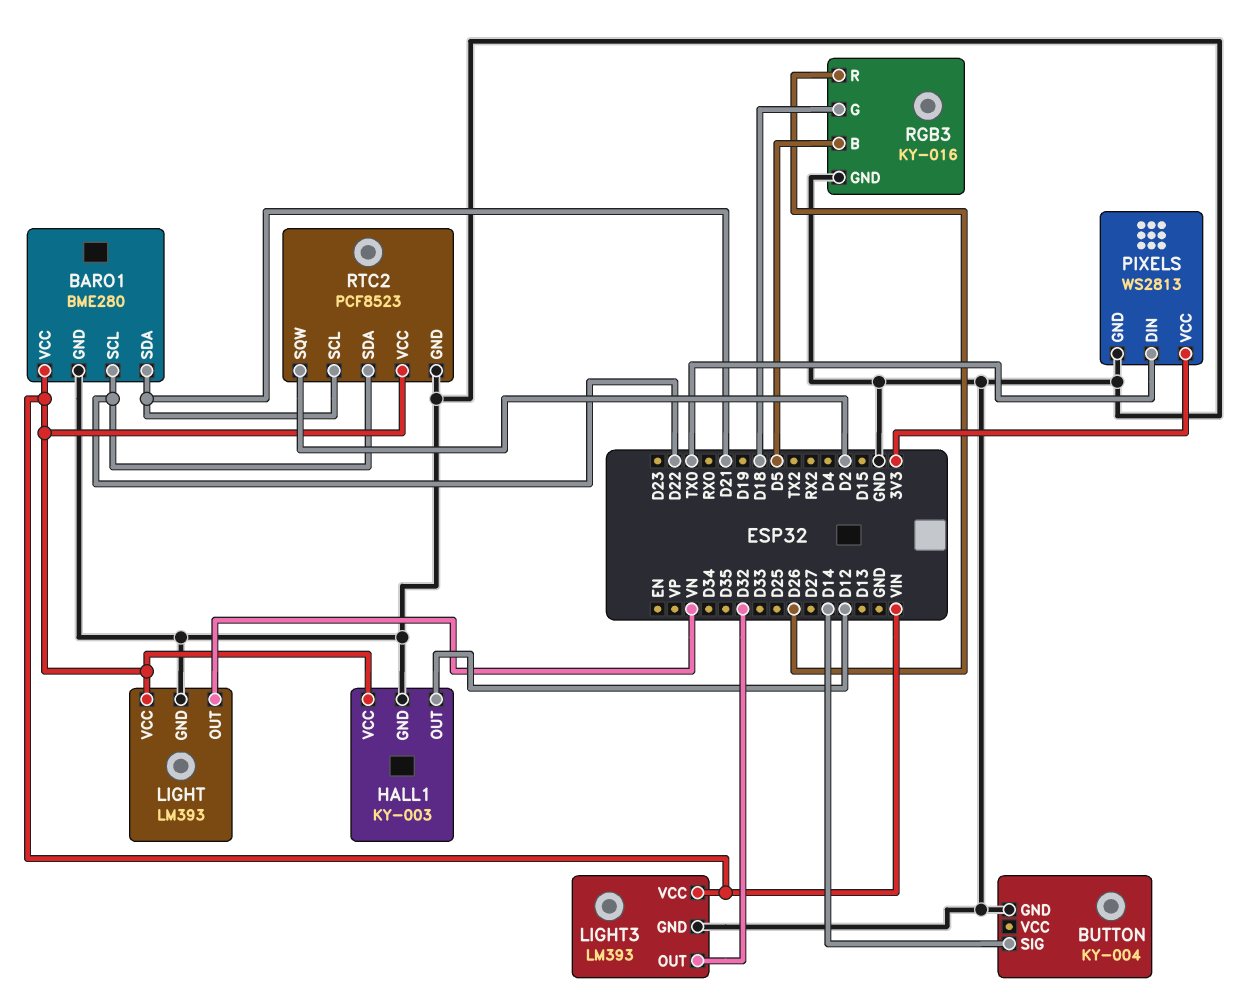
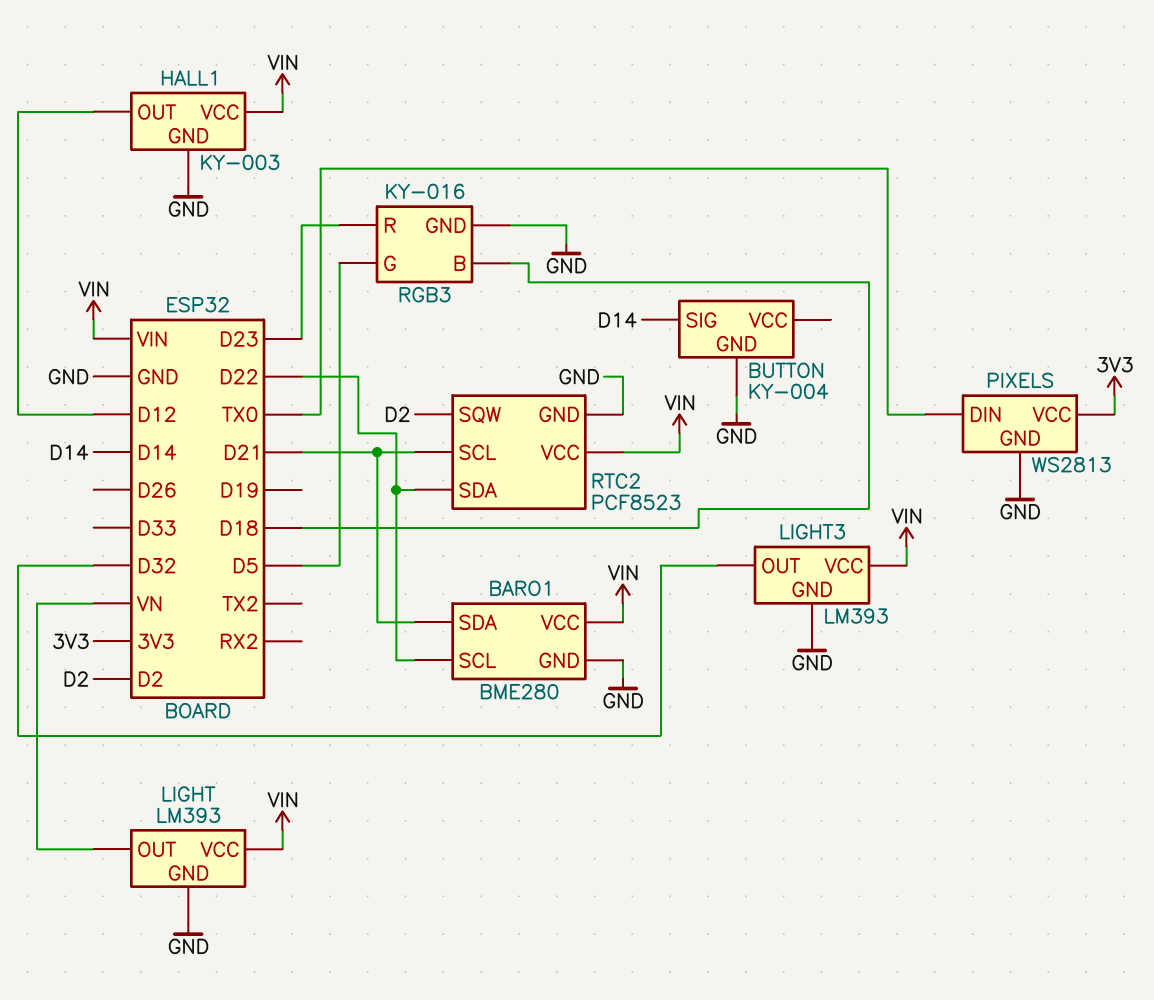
RGB3 pin B: D5 -> D18
RGB3 pin G: D18 -> D5
RGB3 pin R: D26 -> D23

